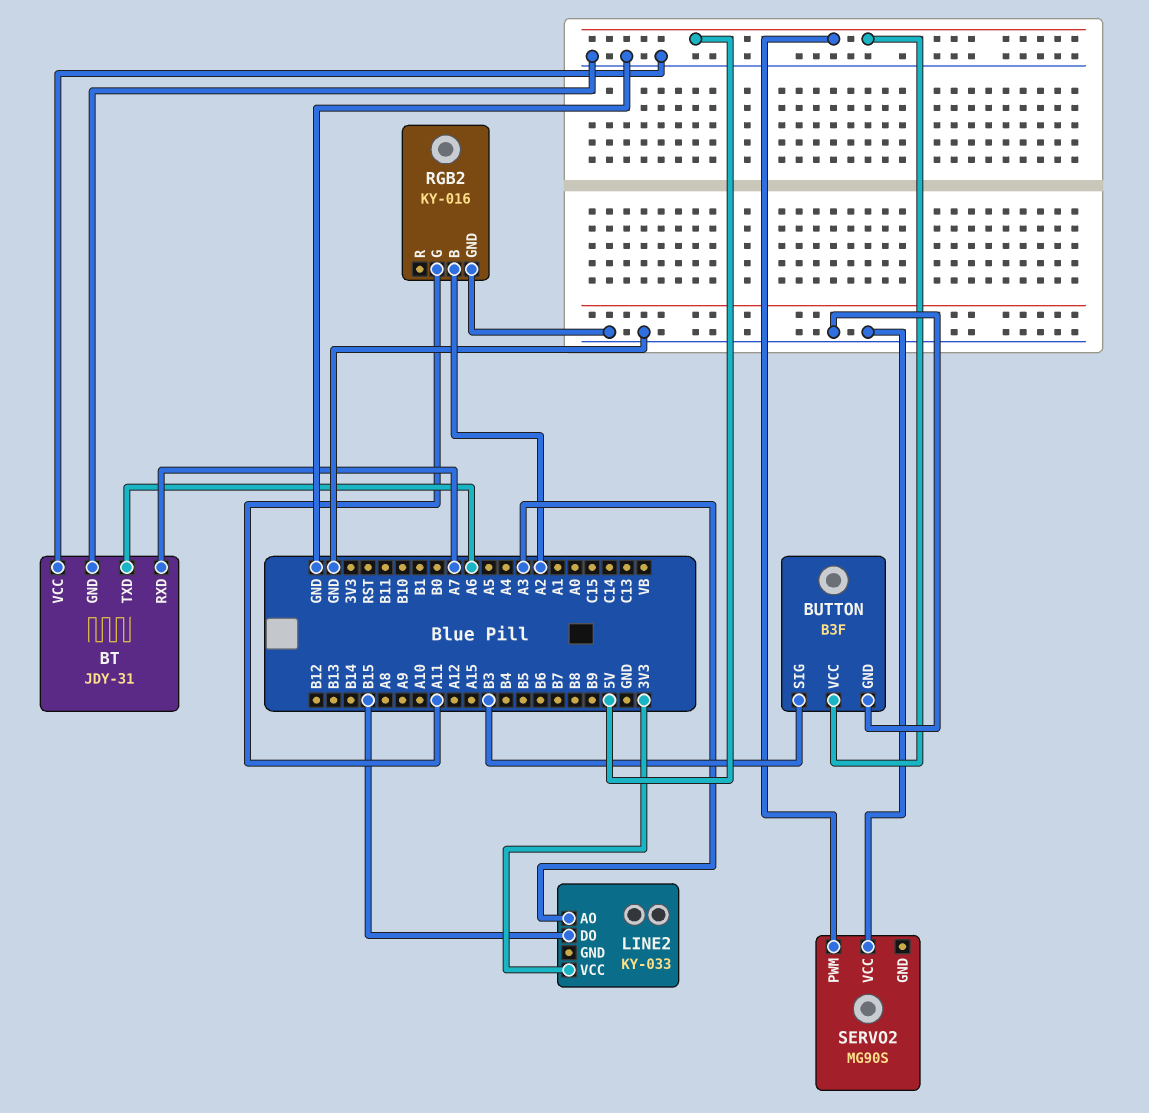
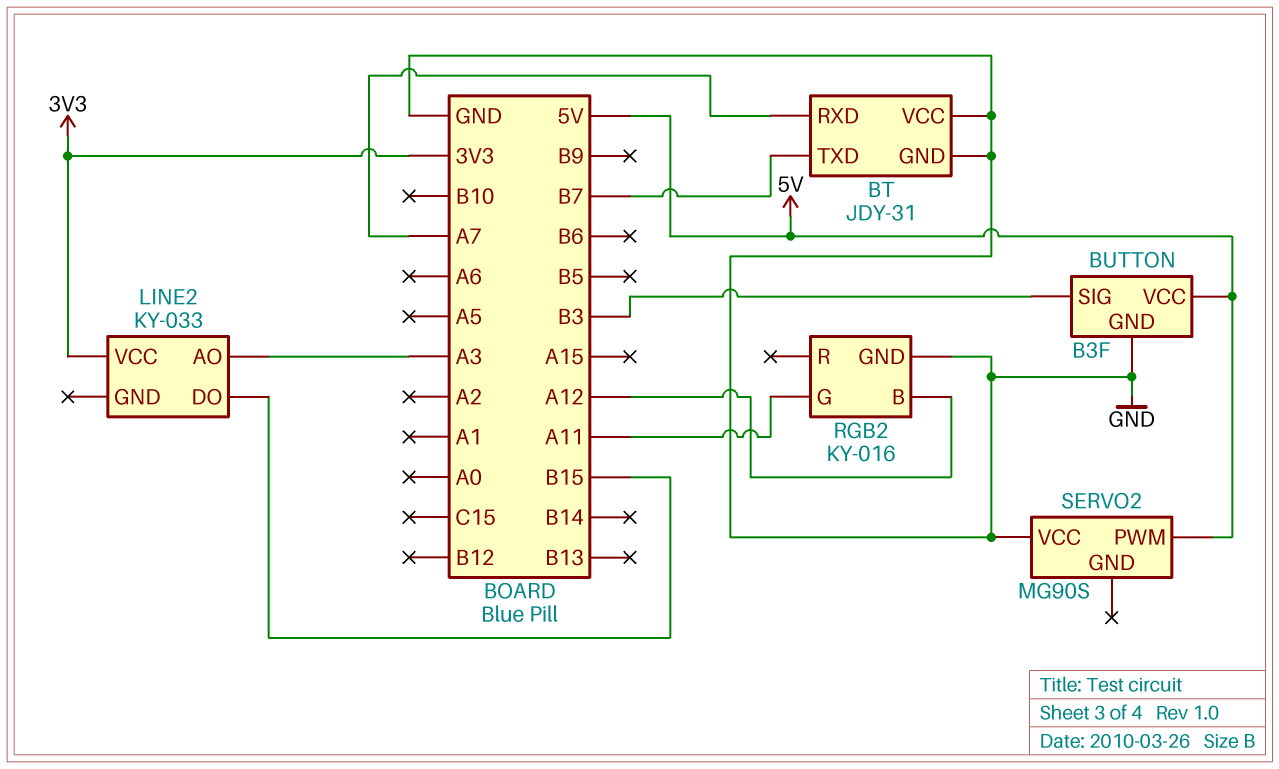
BT pin TXD: A6 -> B7
RGB2 pin B: A2 -> A12

